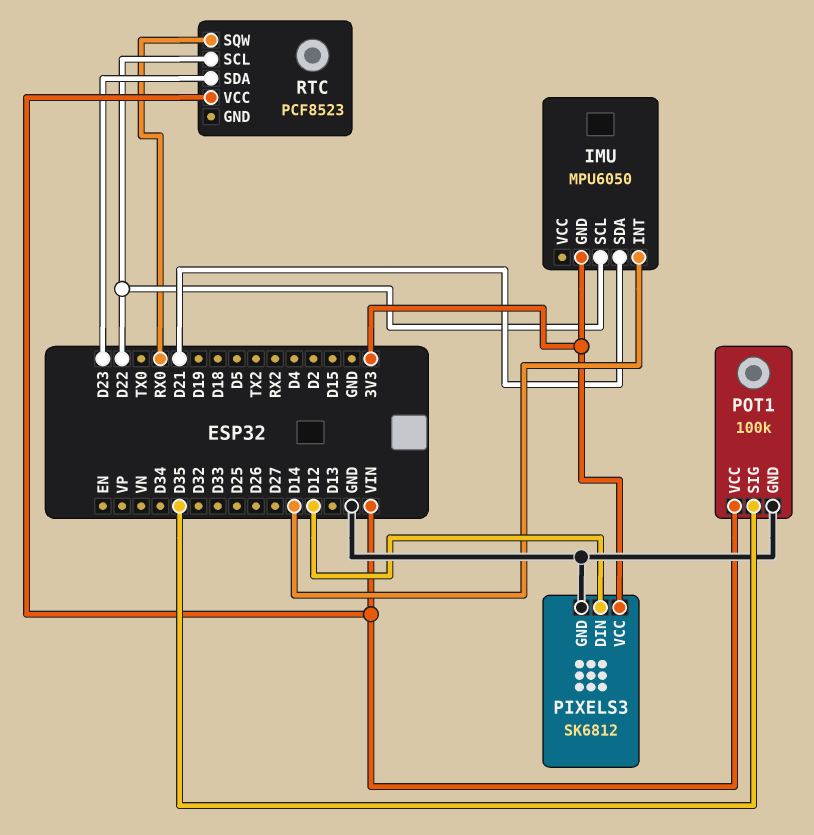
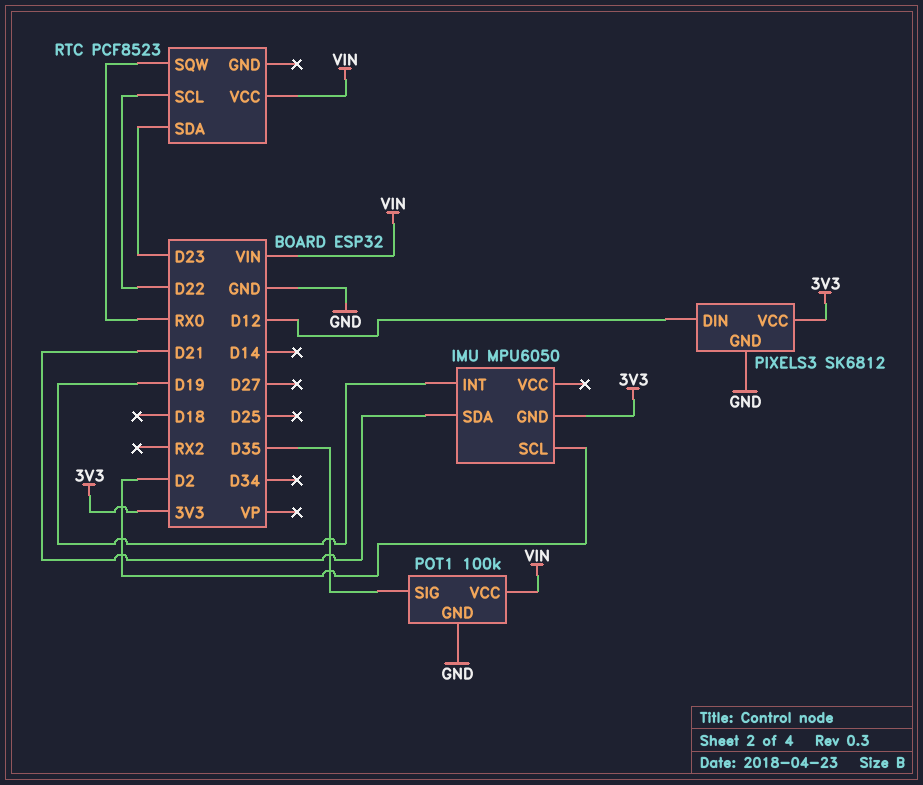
IMU pin INT: D14 -> D19
IMU pin SCL: D22 -> D2

